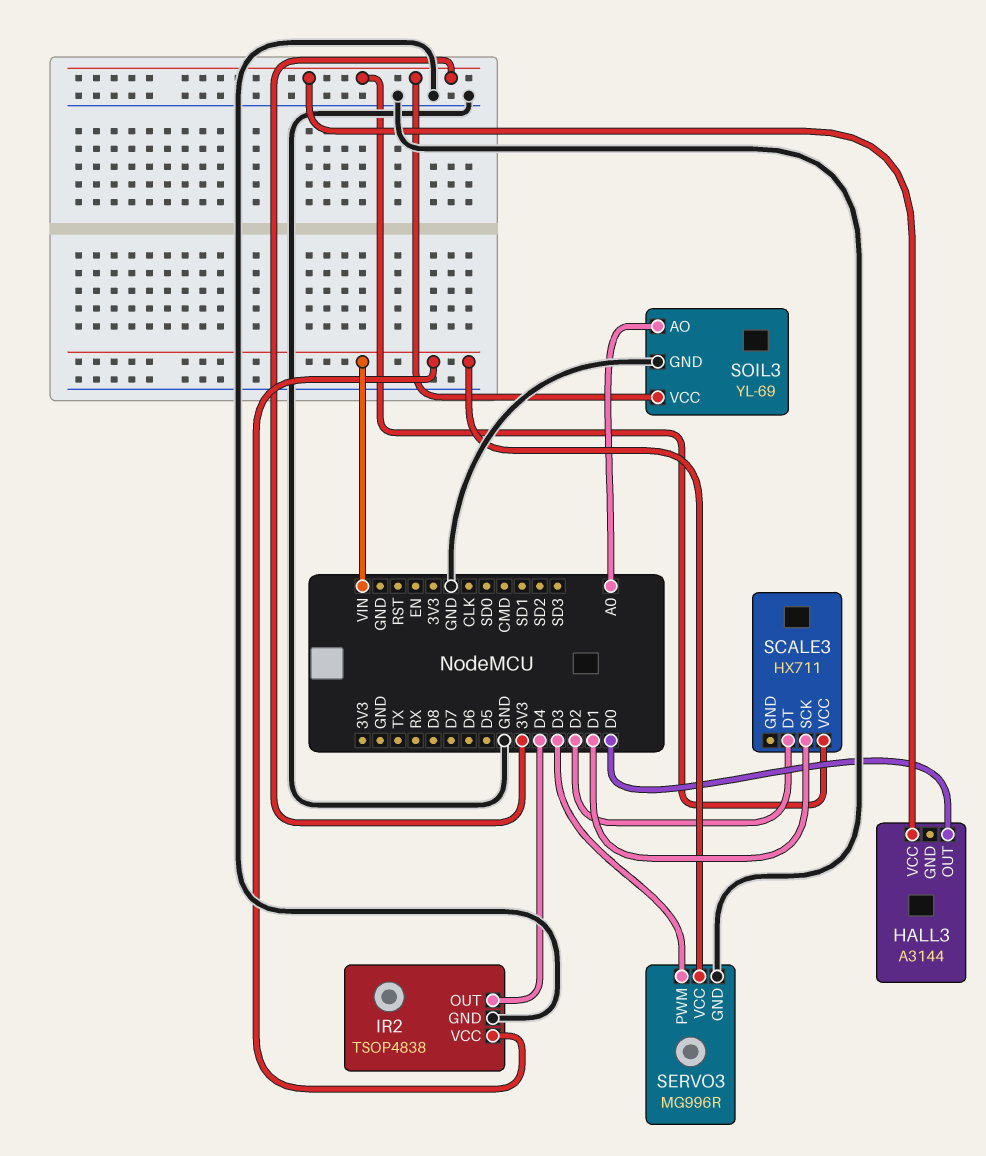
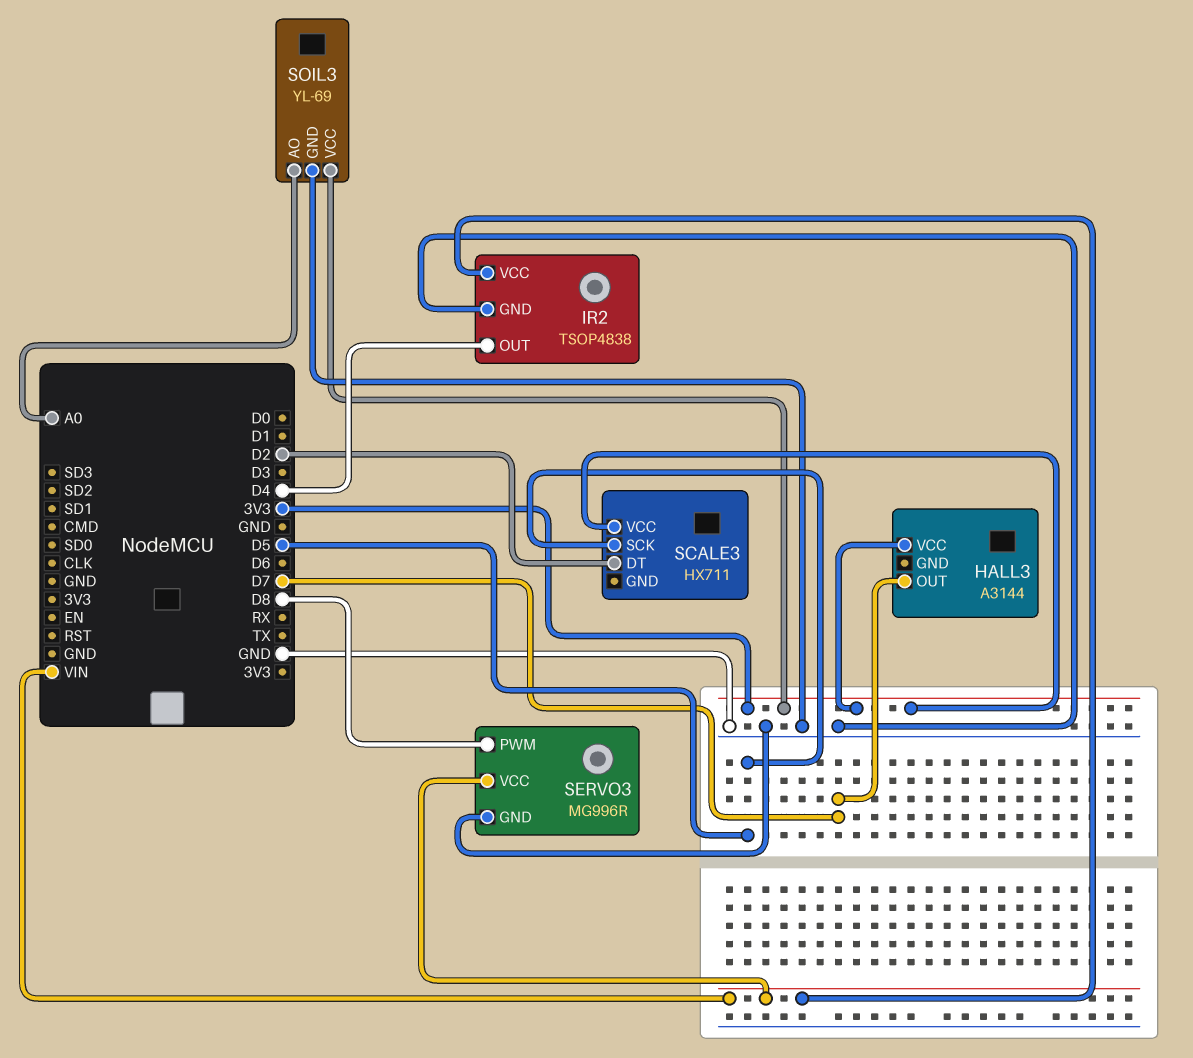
HALL3 pin OUT: D0 -> D7
SCALE3 pin SCK: D1 -> D5
SERVO3 pin PWM: D3 -> D8

